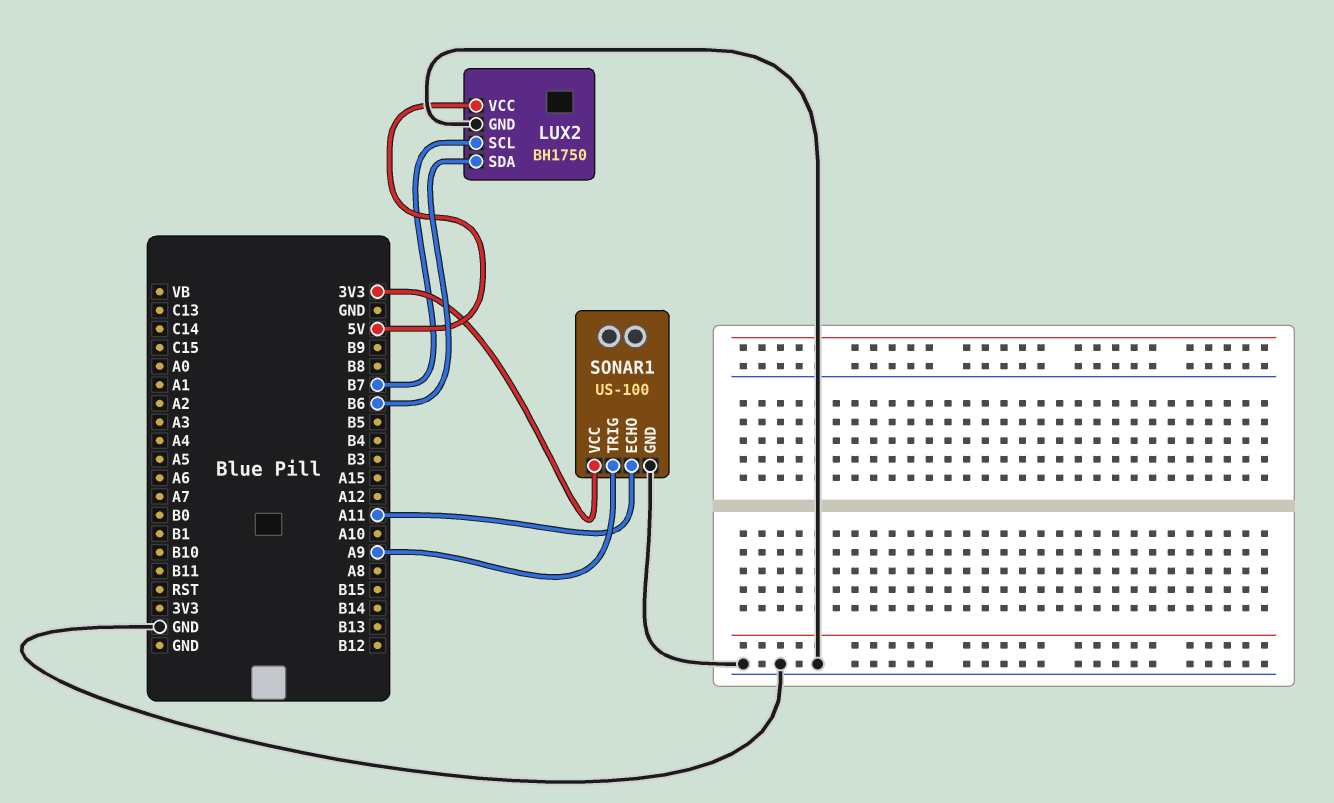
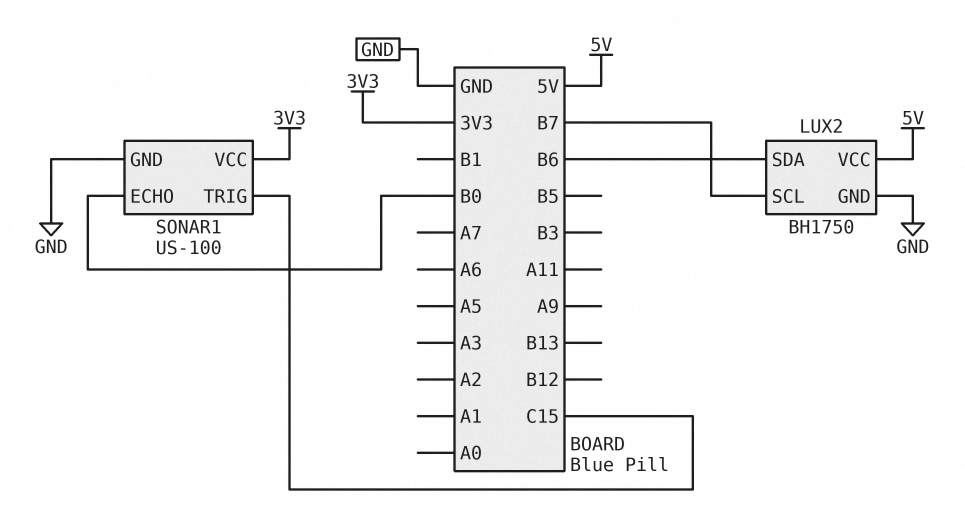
SONAR1 pin ECHO: A11 -> B0
SONAR1 pin TRIG: A9 -> C15

